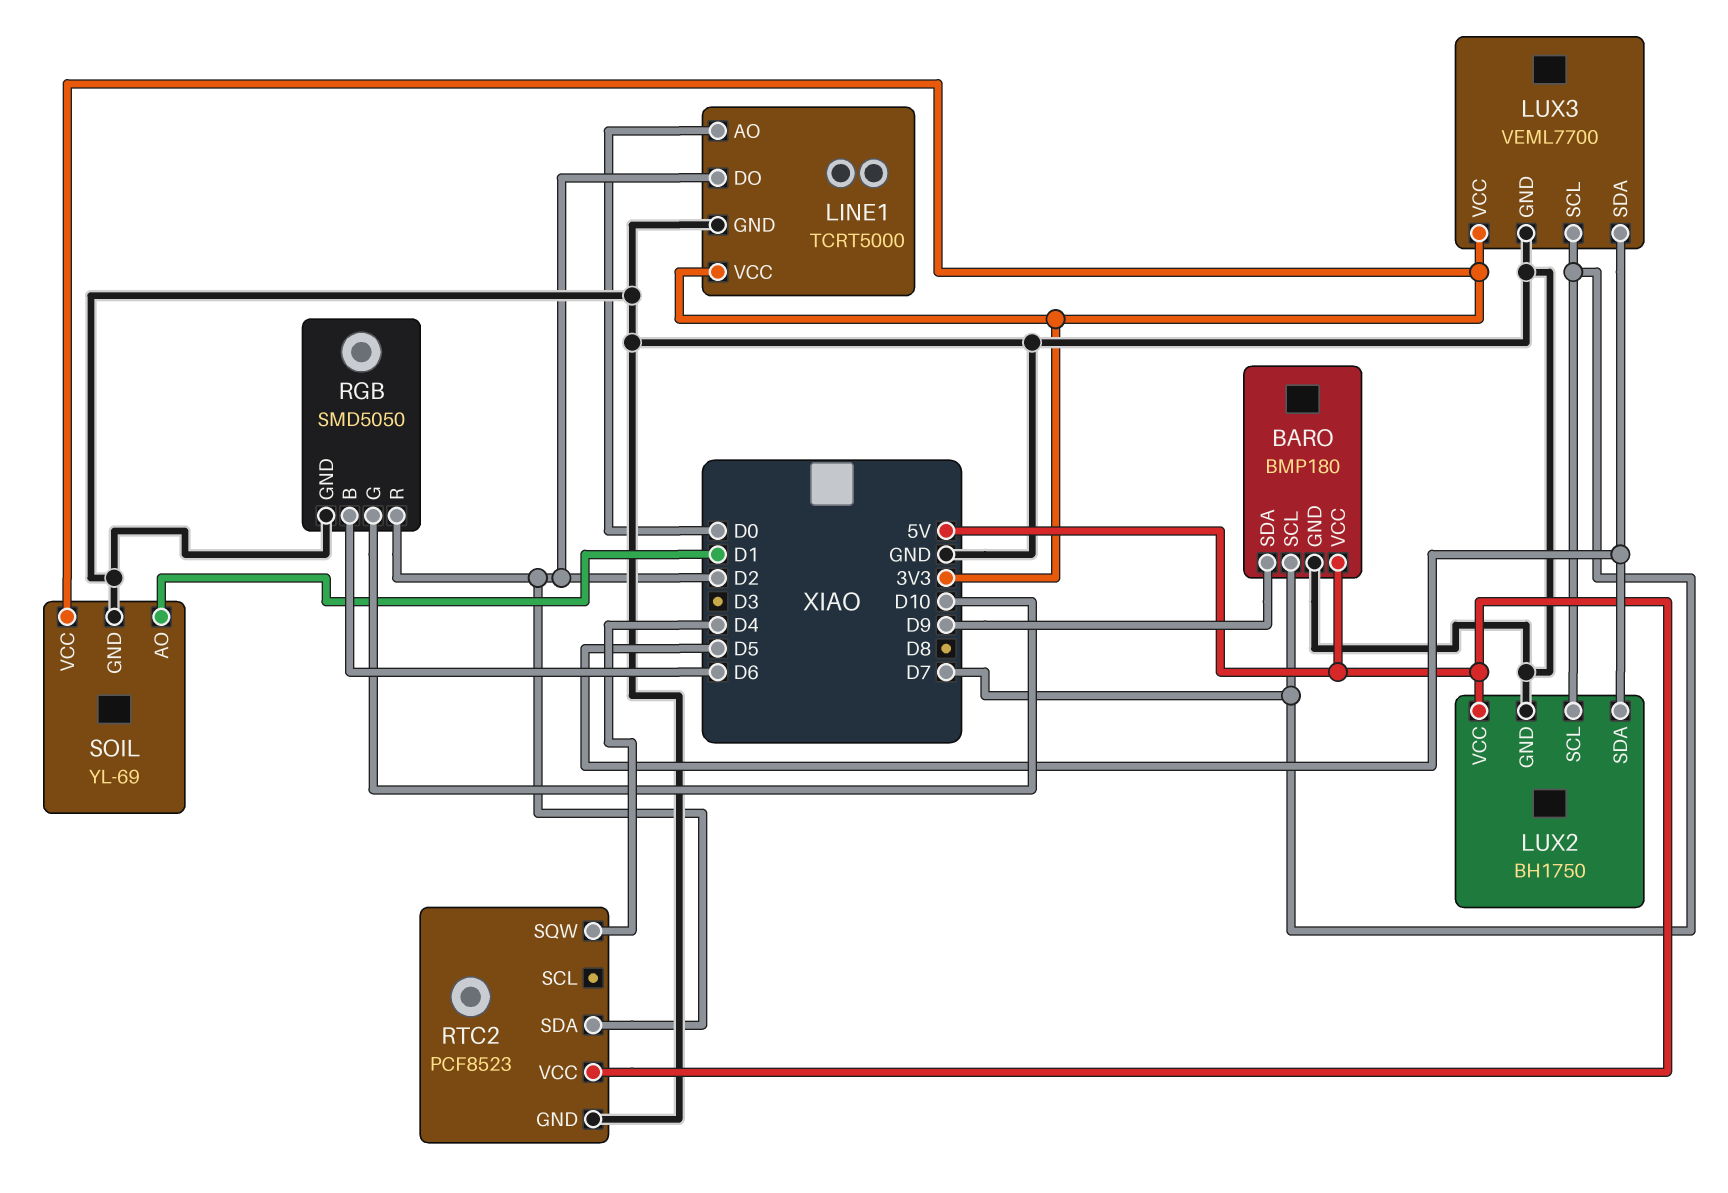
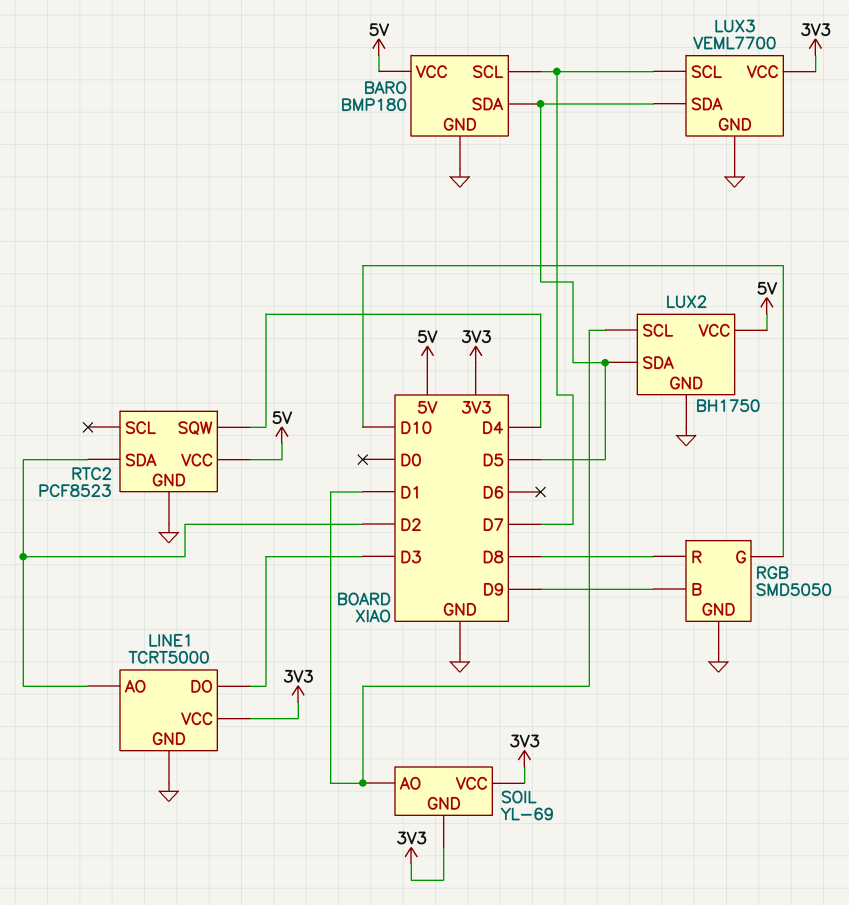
BARO pin SDA: D9 -> D5
LINE1 pin AO: D0 -> D2
LINE1 pin DO: D2 -> D3
LUX2 pin SCL: D7 -> D1
RGB pin B: D6 -> D9
RGB pin R: D2 -> D8
SOIL pin GND: GND -> 3V3

